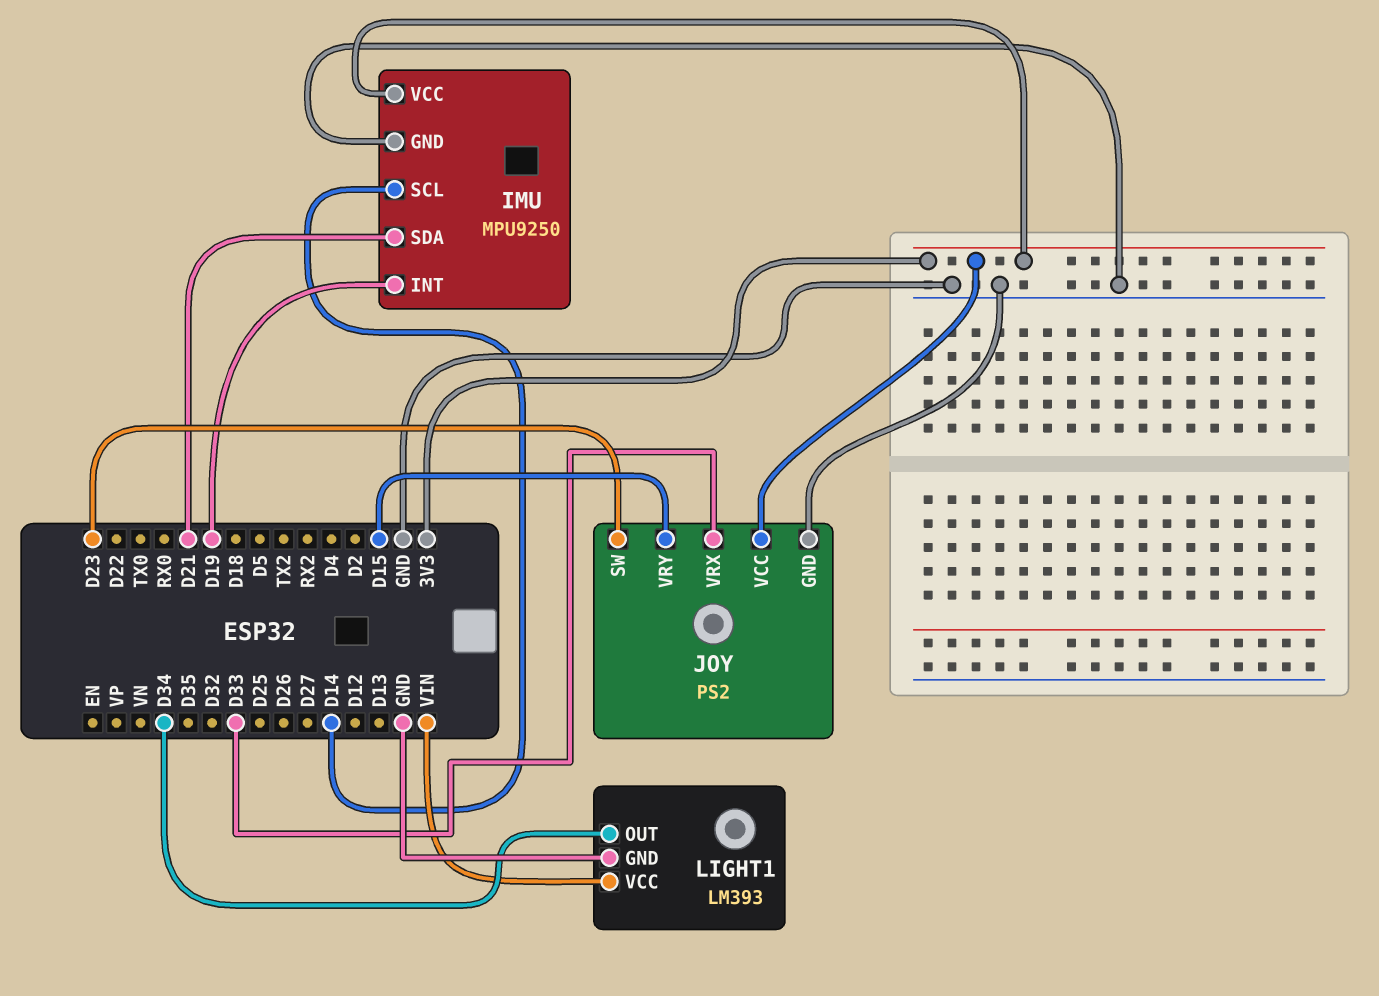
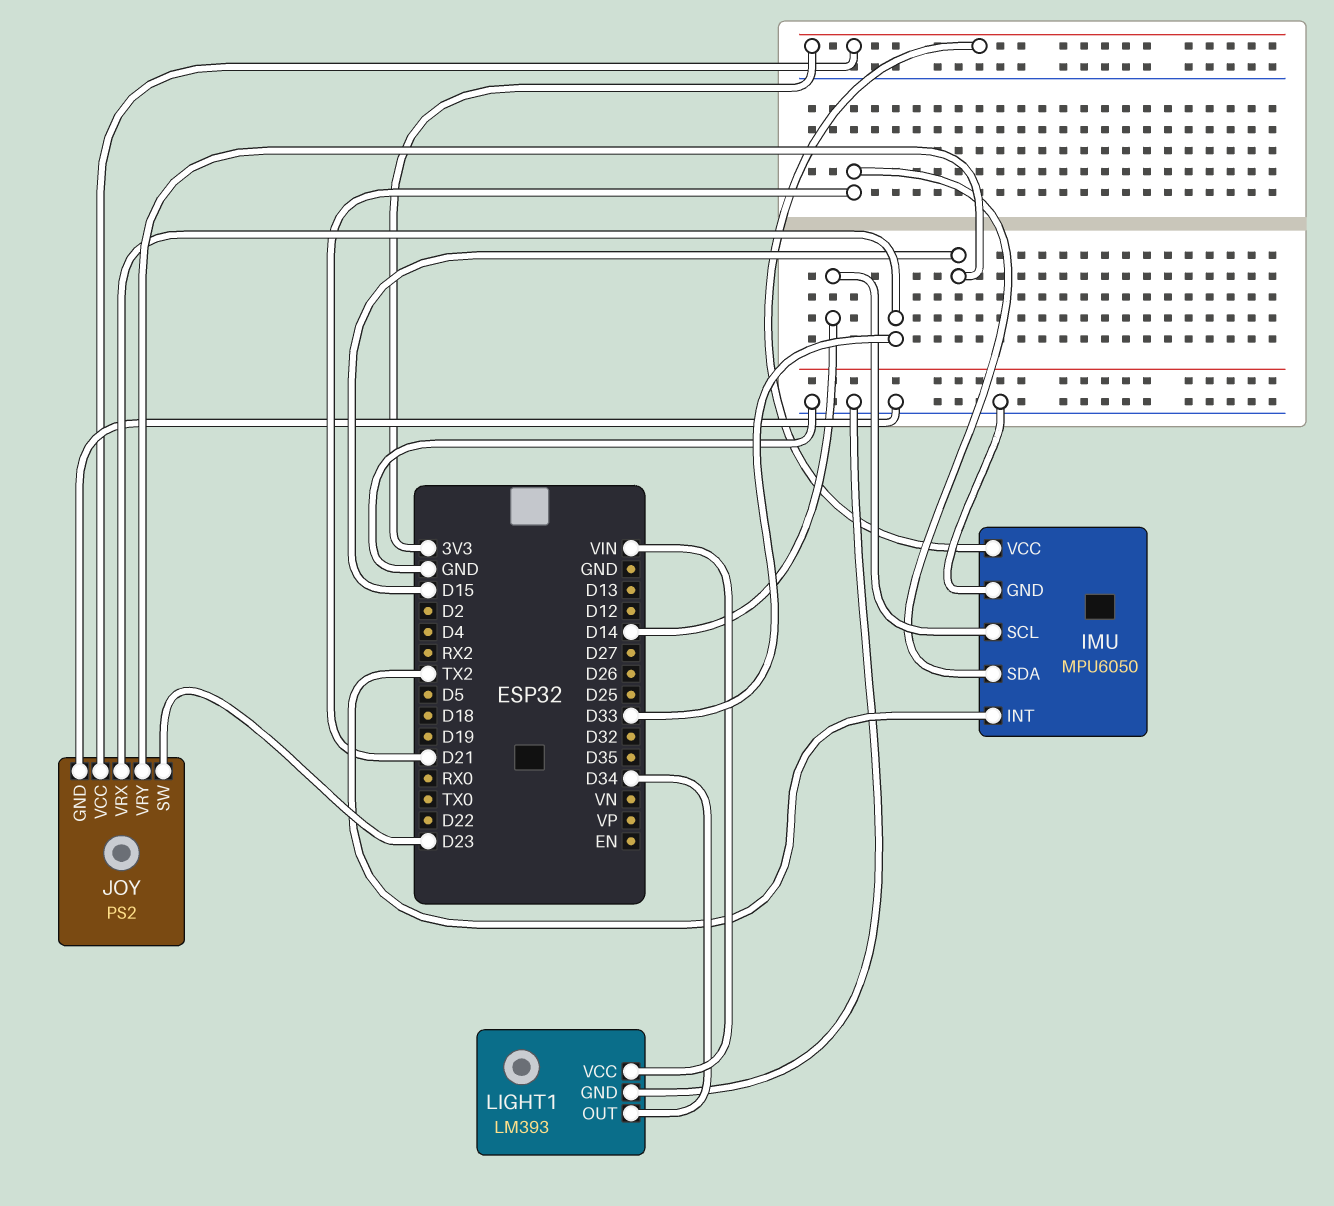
IMU: MPU9250 -> MPU6050
IMU pin INT: D19 -> TX2

